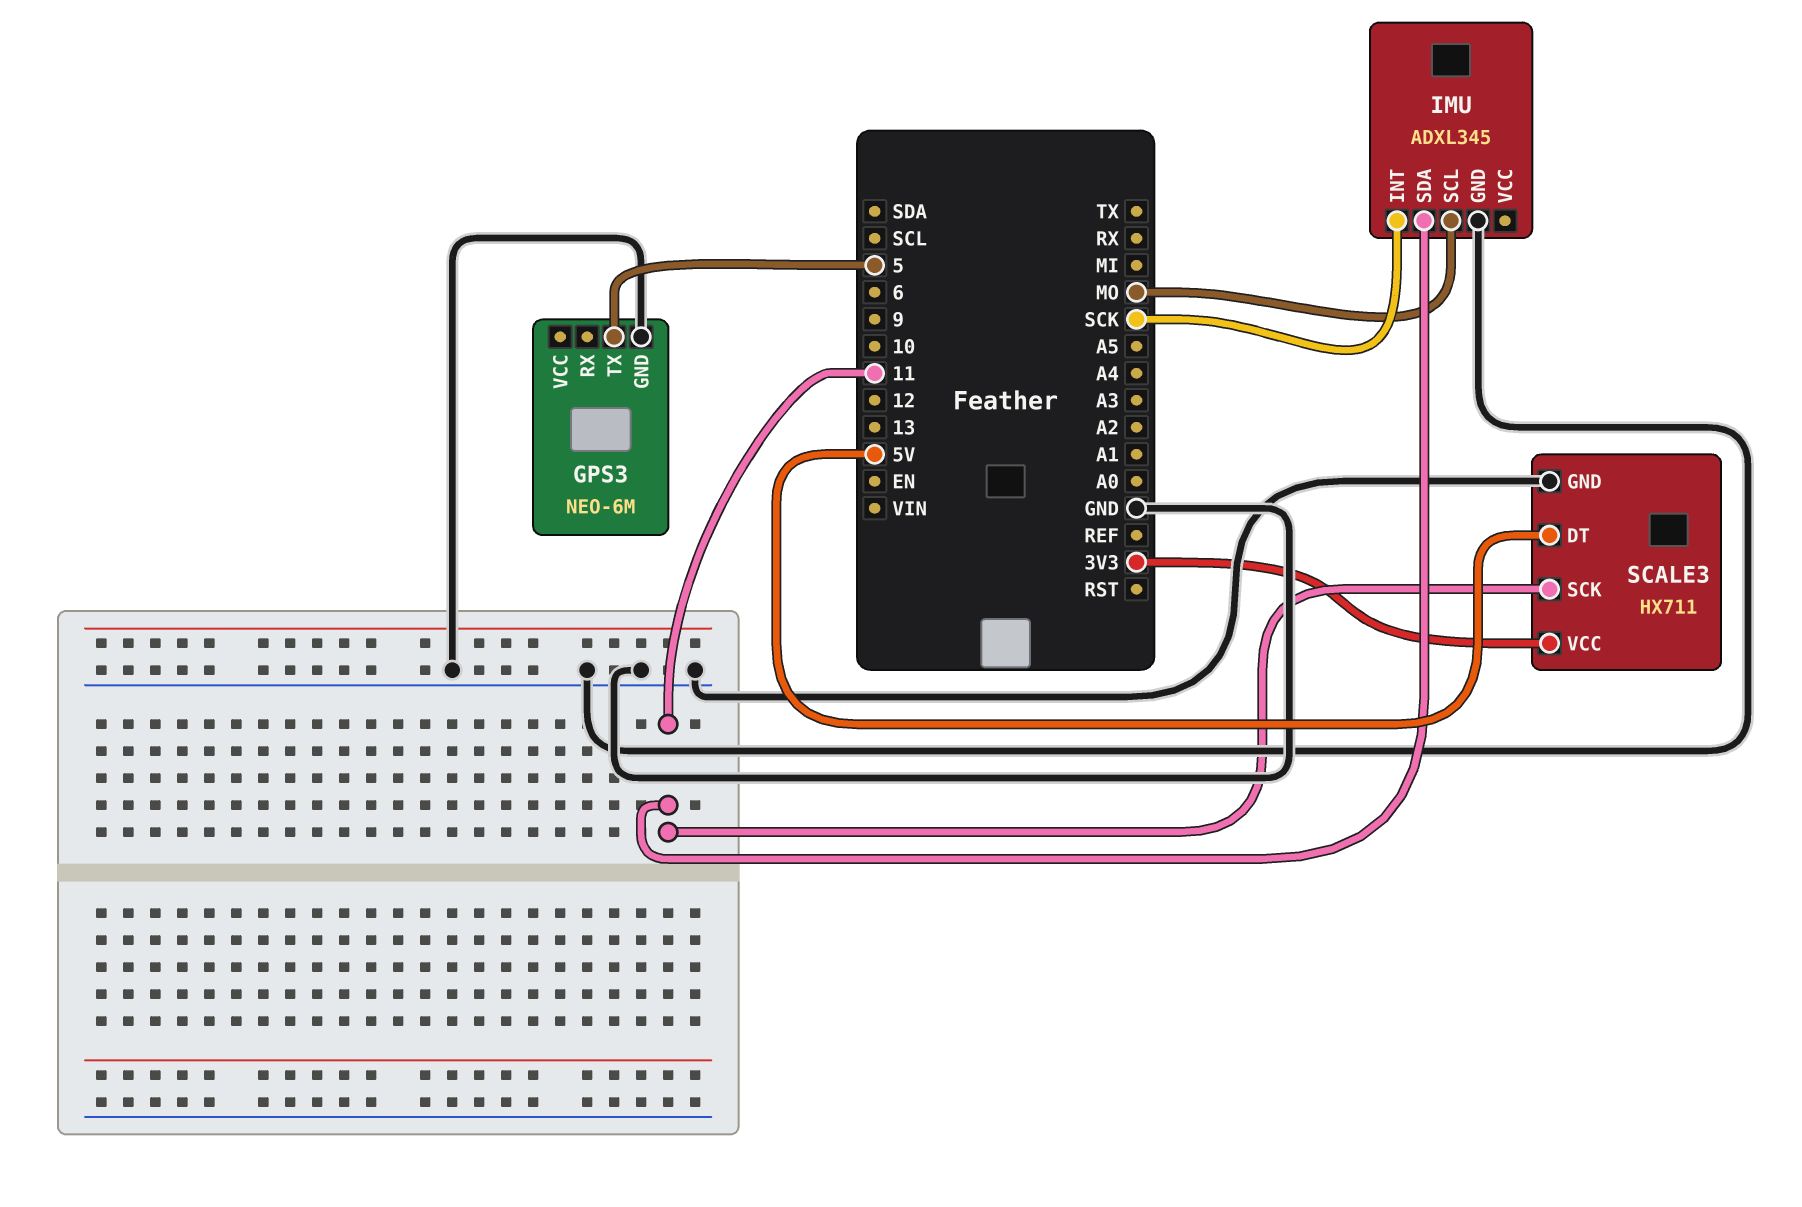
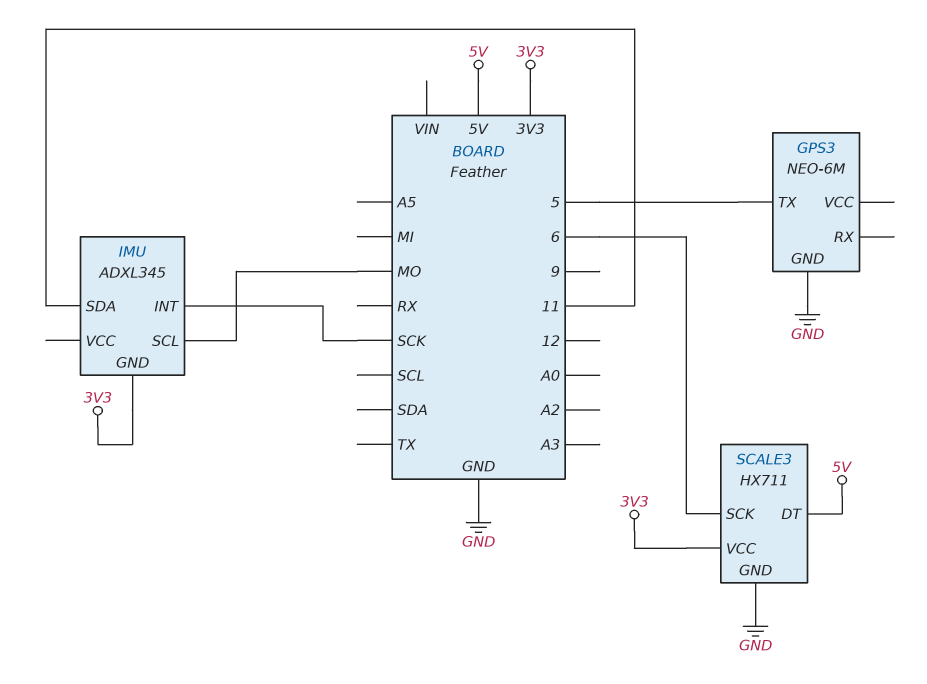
IMU pin GND: GND -> 3V3
SCALE3 pin SCK: 11 -> 6

